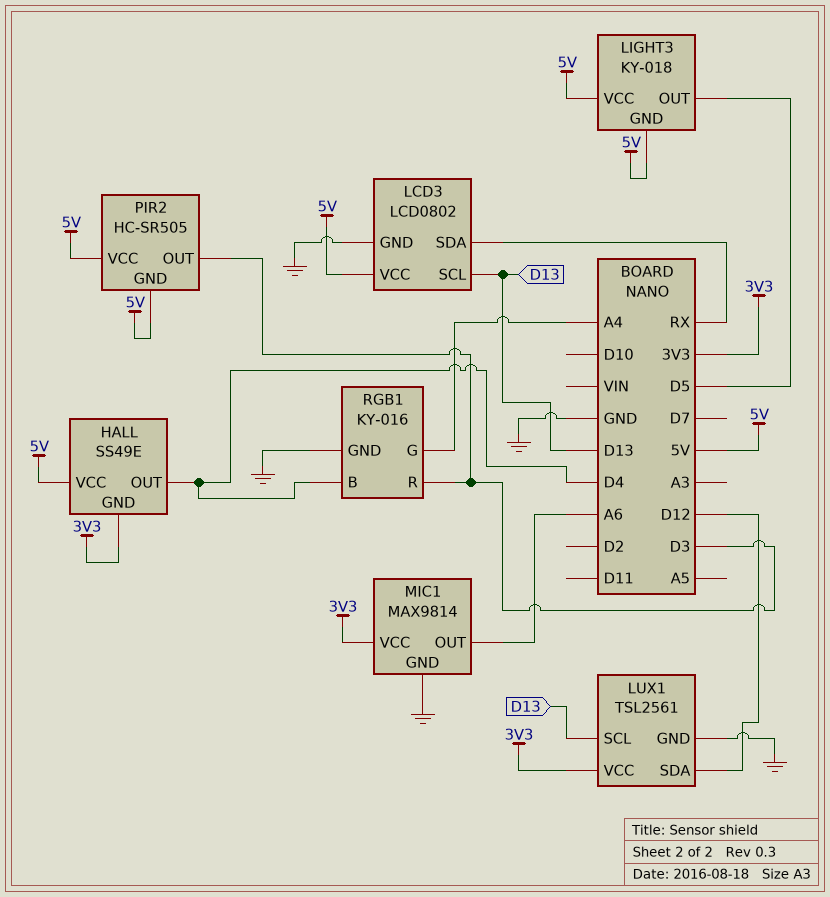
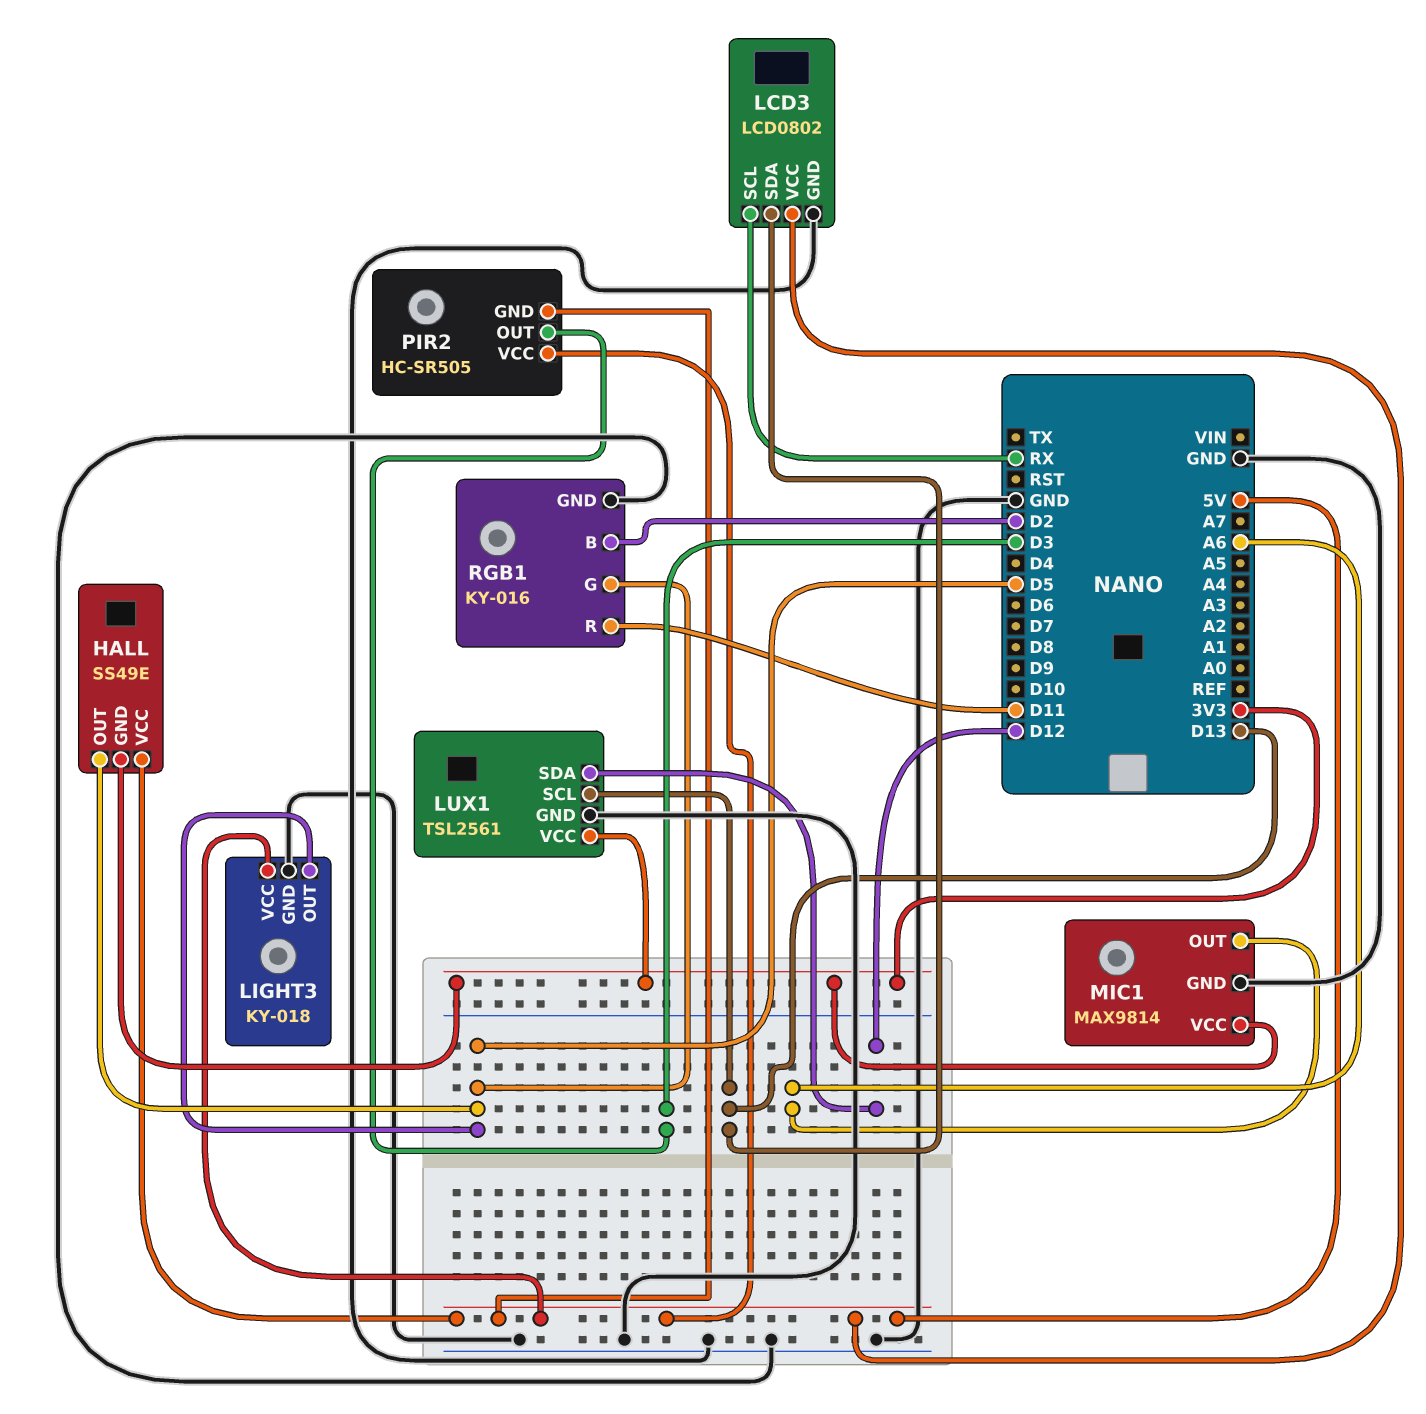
HALL pin OUT: D4 -> D5
LCD3 pin SCL: D13 -> RX
LCD3 pin SDA: RX -> D13
LIGHT3 pin GND: 5V -> GND
RGB1 pin B: D4 -> D2
RGB1 pin G: A4 -> D5
RGB1 pin R: D3 -> D11

